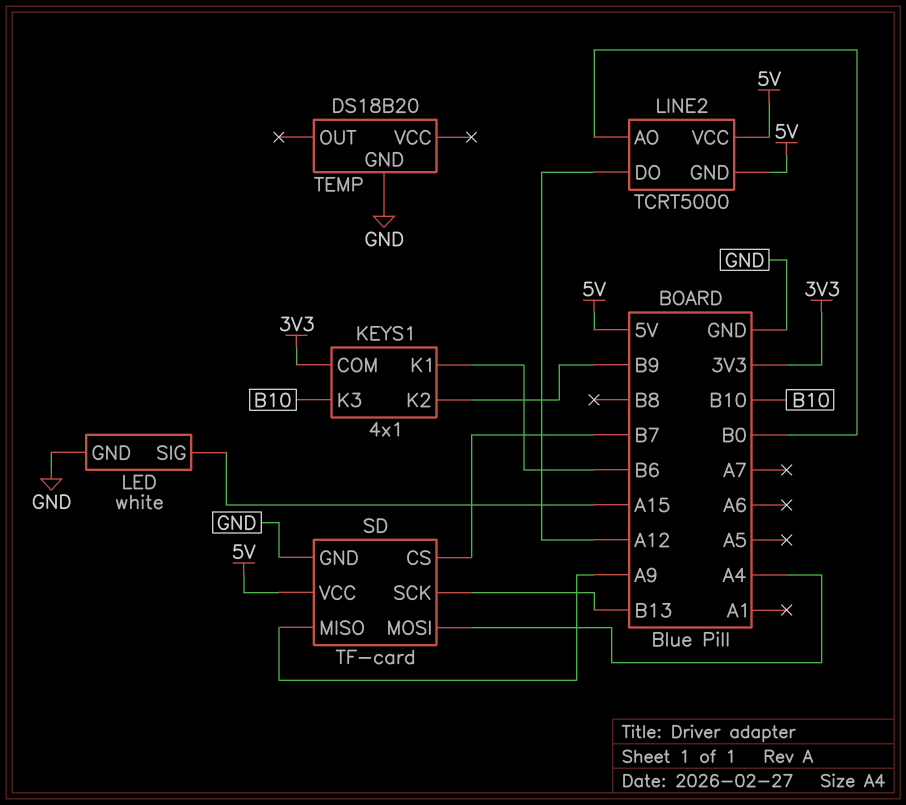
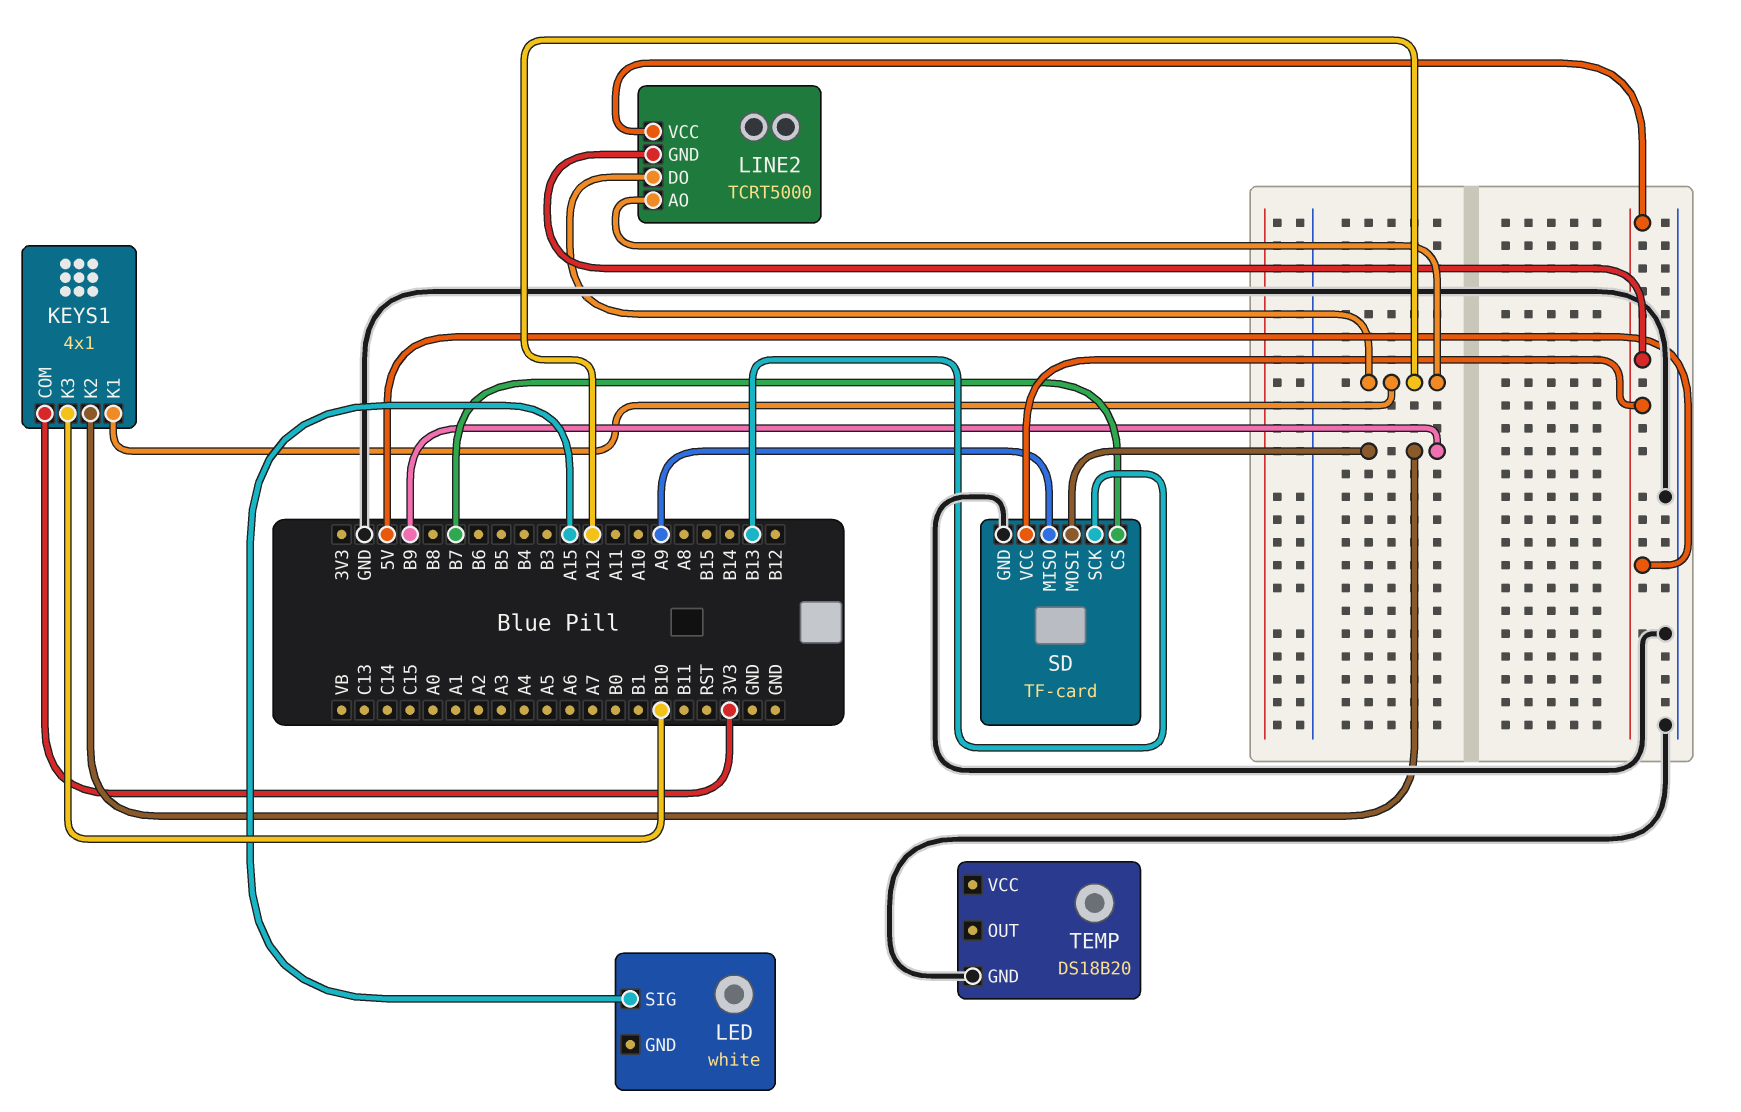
KEYS1 pin K1: B6 -> A12
LED pin GND: GND -> none
LINE2 pin AO: B0 -> A12
SD pin MOSI: A4 -> B9

